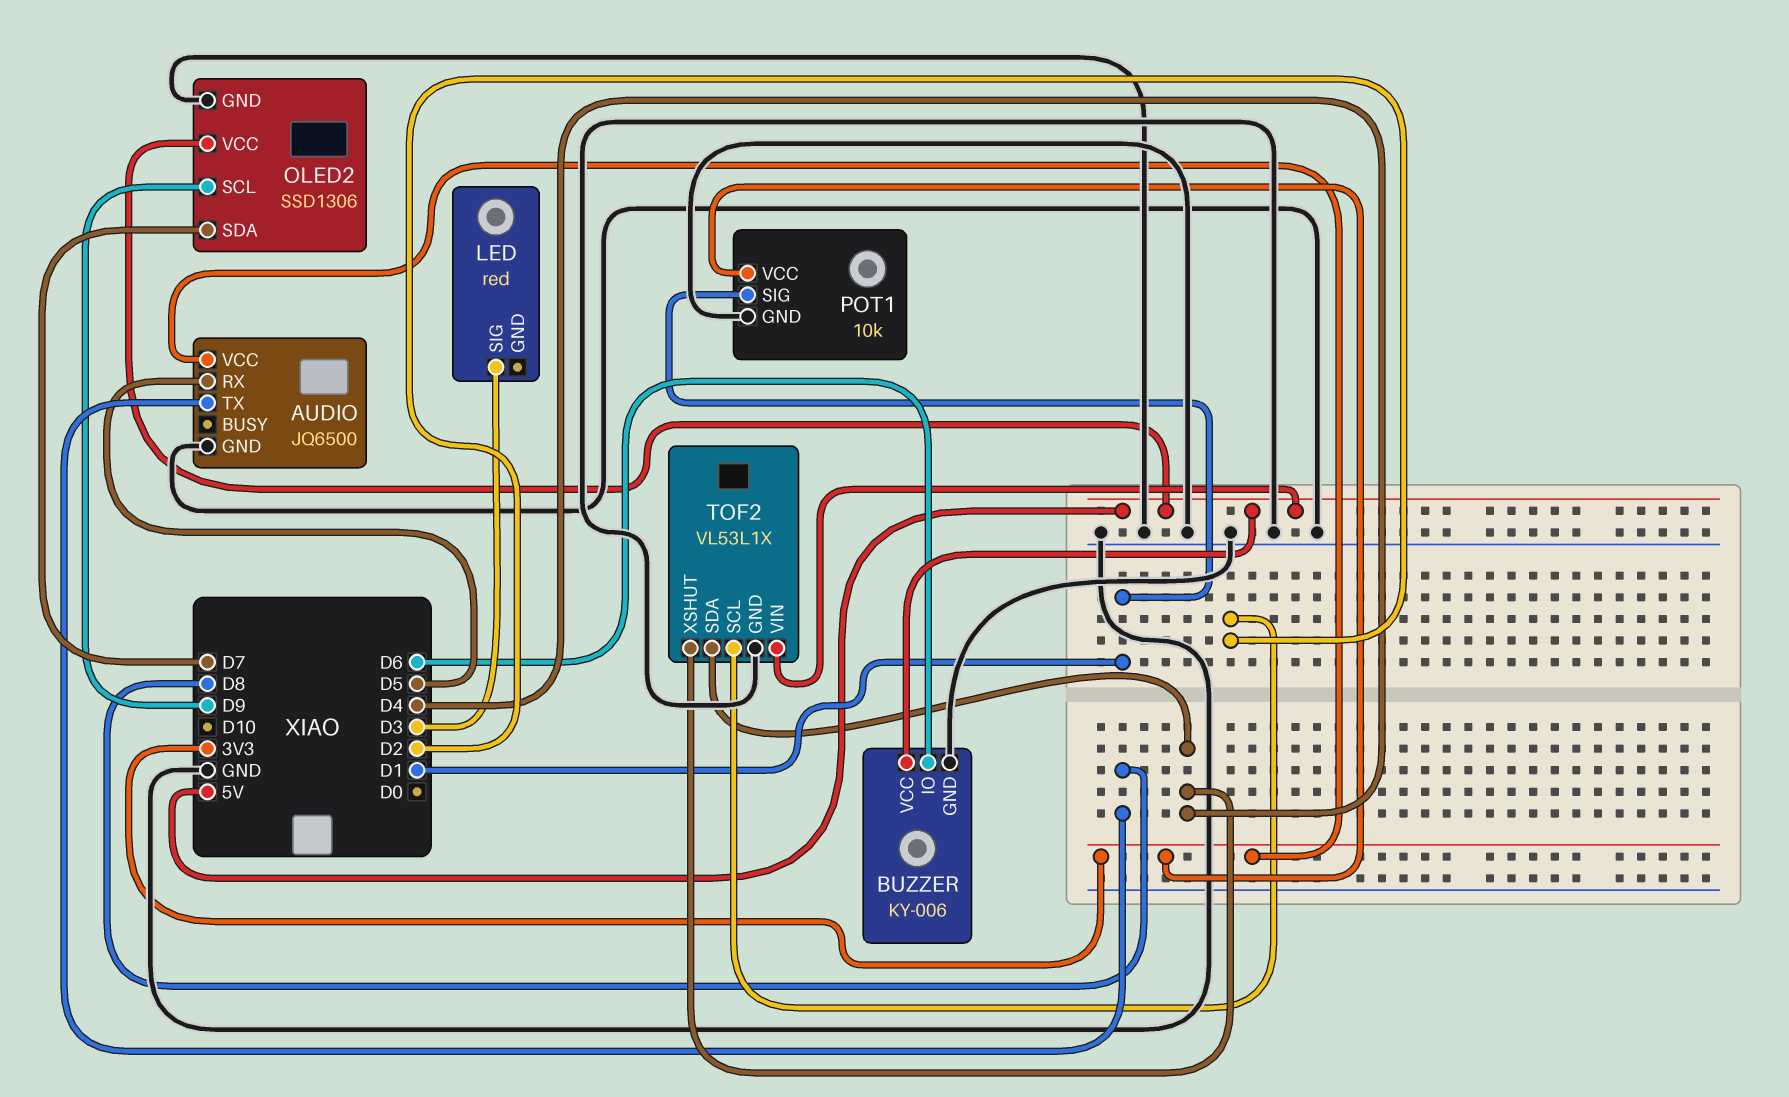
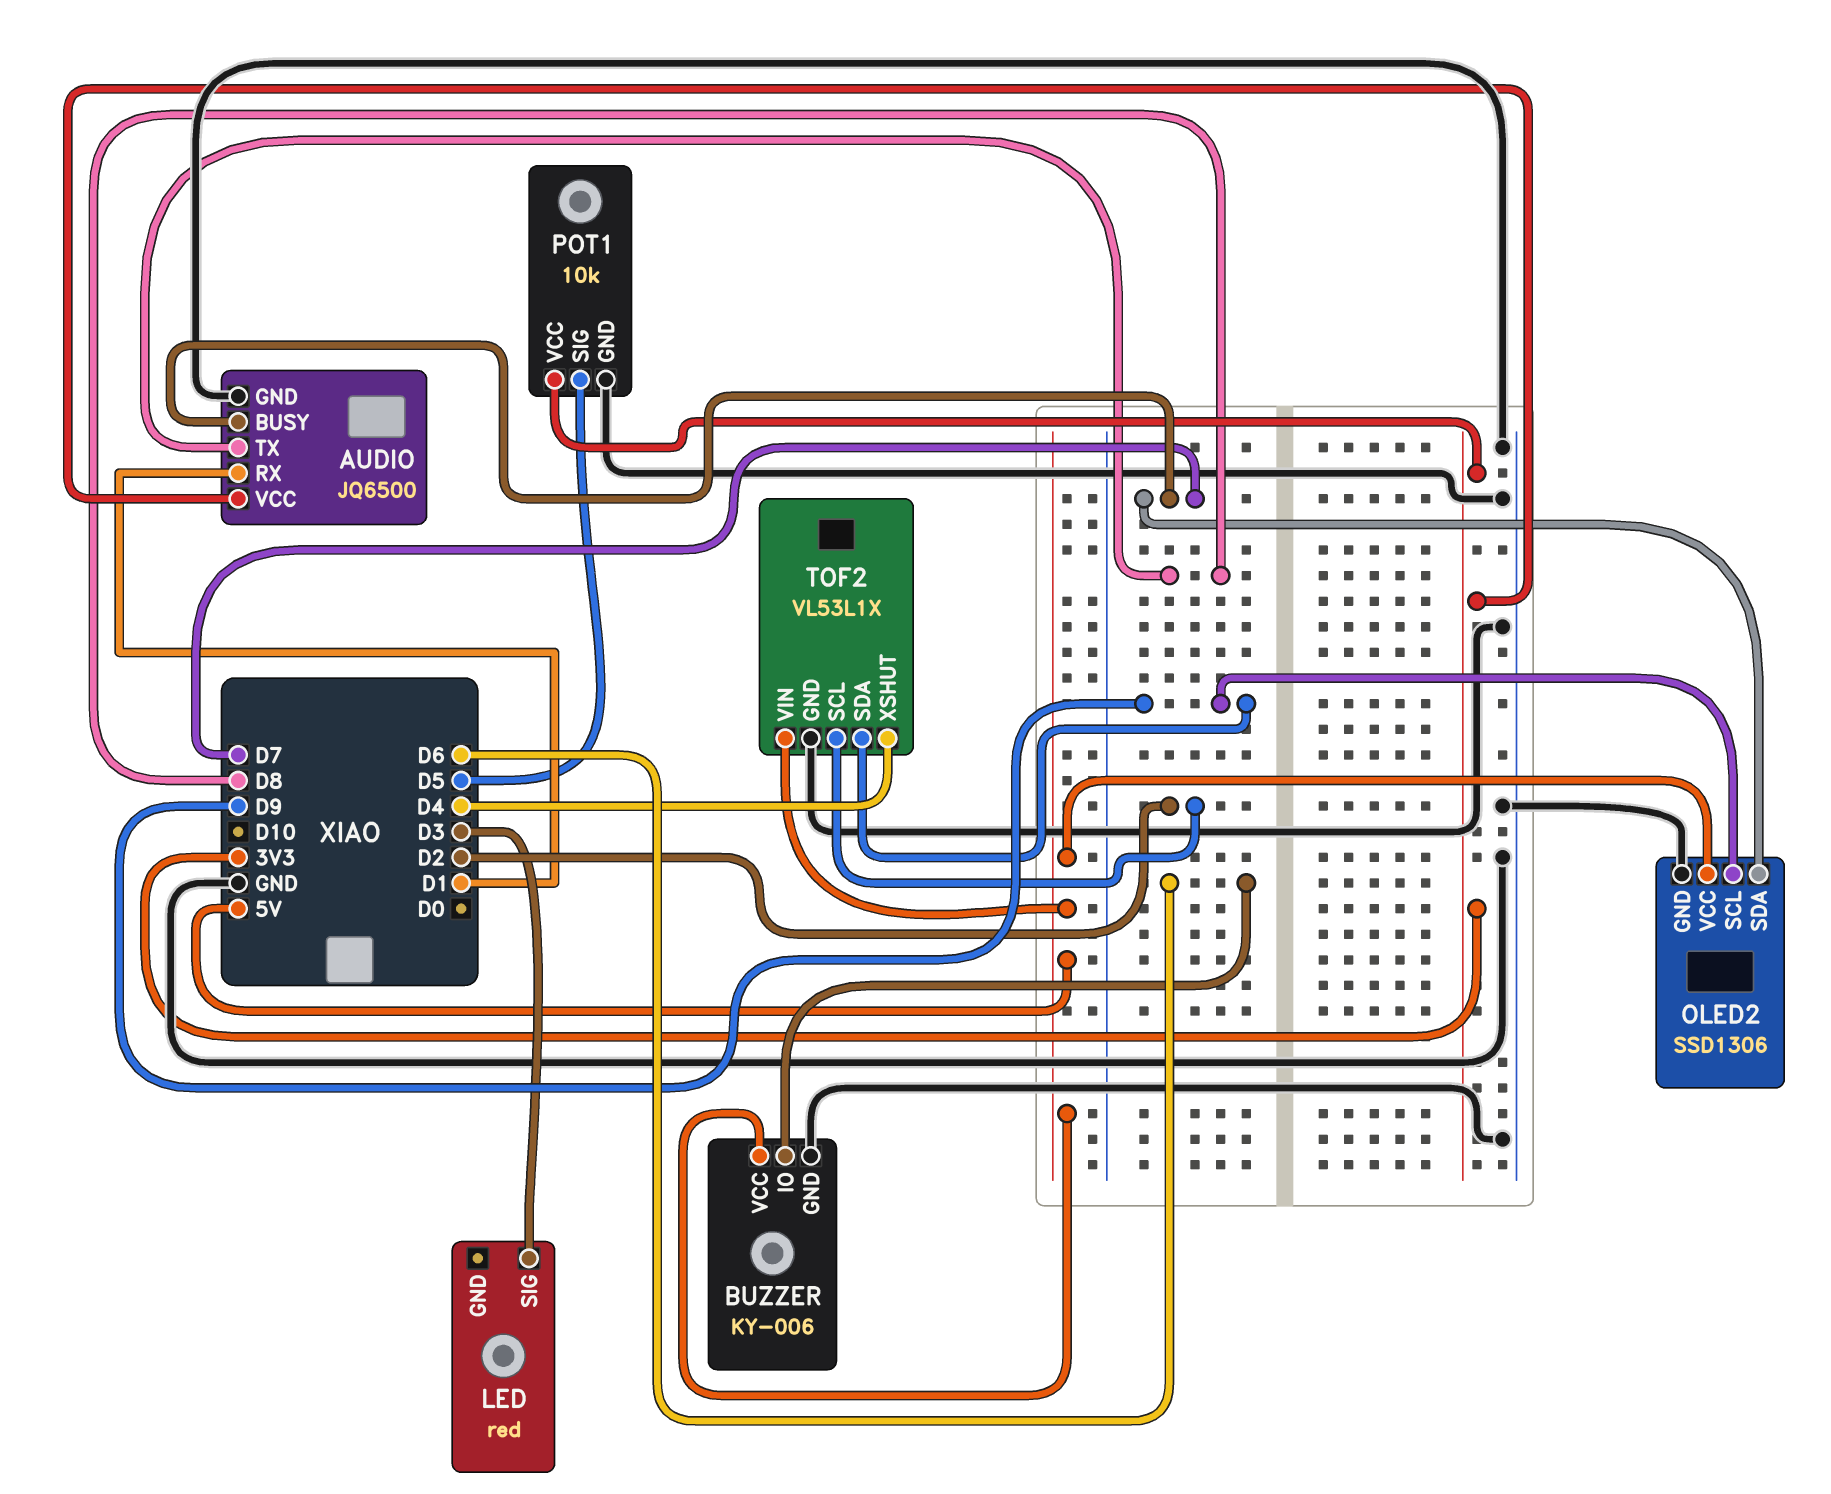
AUDIO pin BUSY: none -> D7
AUDIO pin RX: D5 -> D1
POT1 pin SIG: D1 -> D5
TOF2 pin SDA: D4 -> D9

